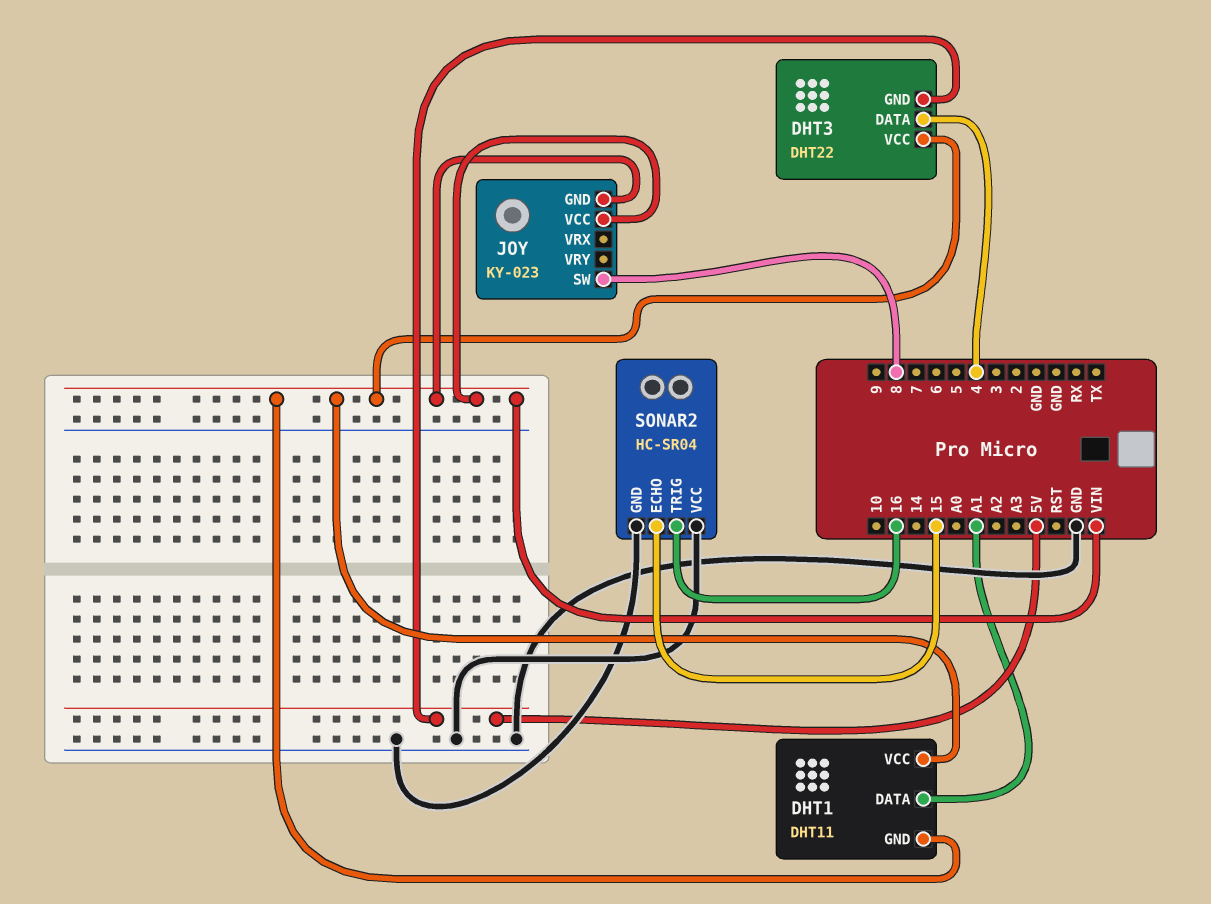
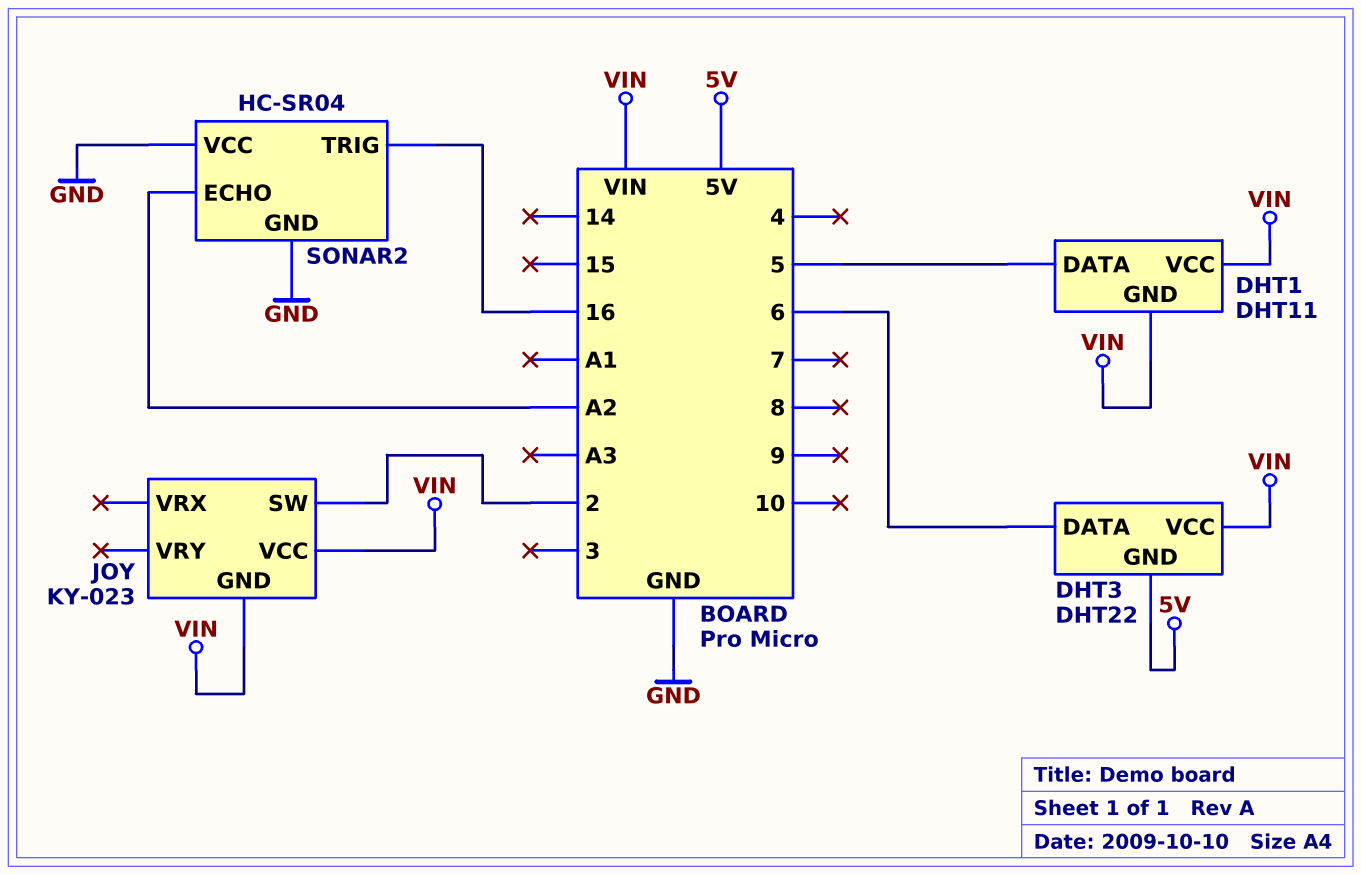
DHT1 pin DATA: A1 -> 5
DHT3 pin DATA: 4 -> 6
JOY pin SW: 8 -> 2
SONAR2 pin ECHO: 15 -> A2

